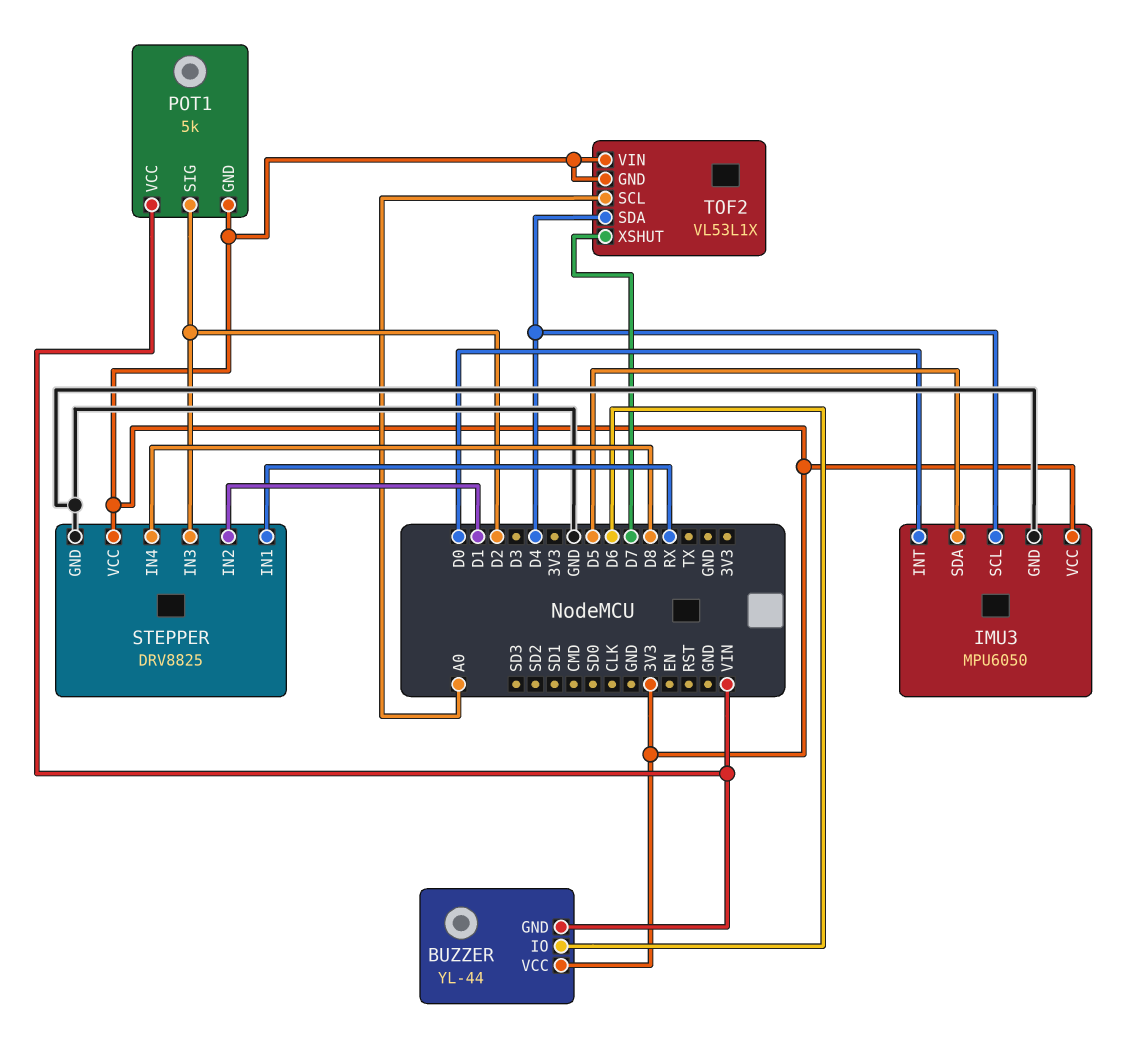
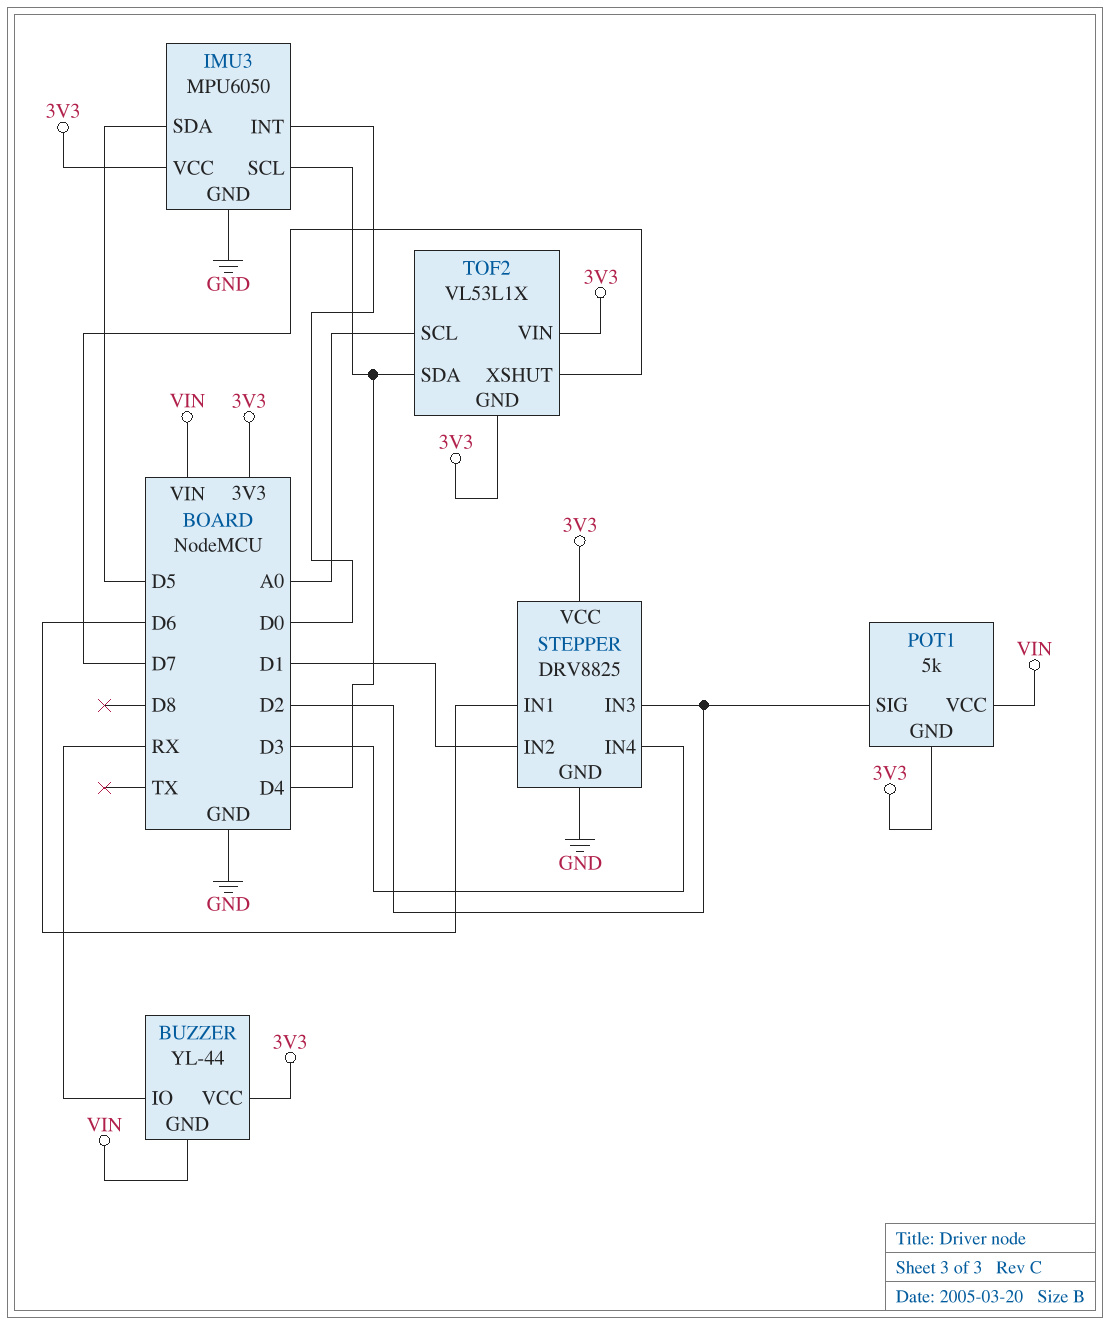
BUZZER pin IO: D6 -> RX
STEPPER pin IN1: RX -> D6
STEPPER pin IN4: D8 -> D3

